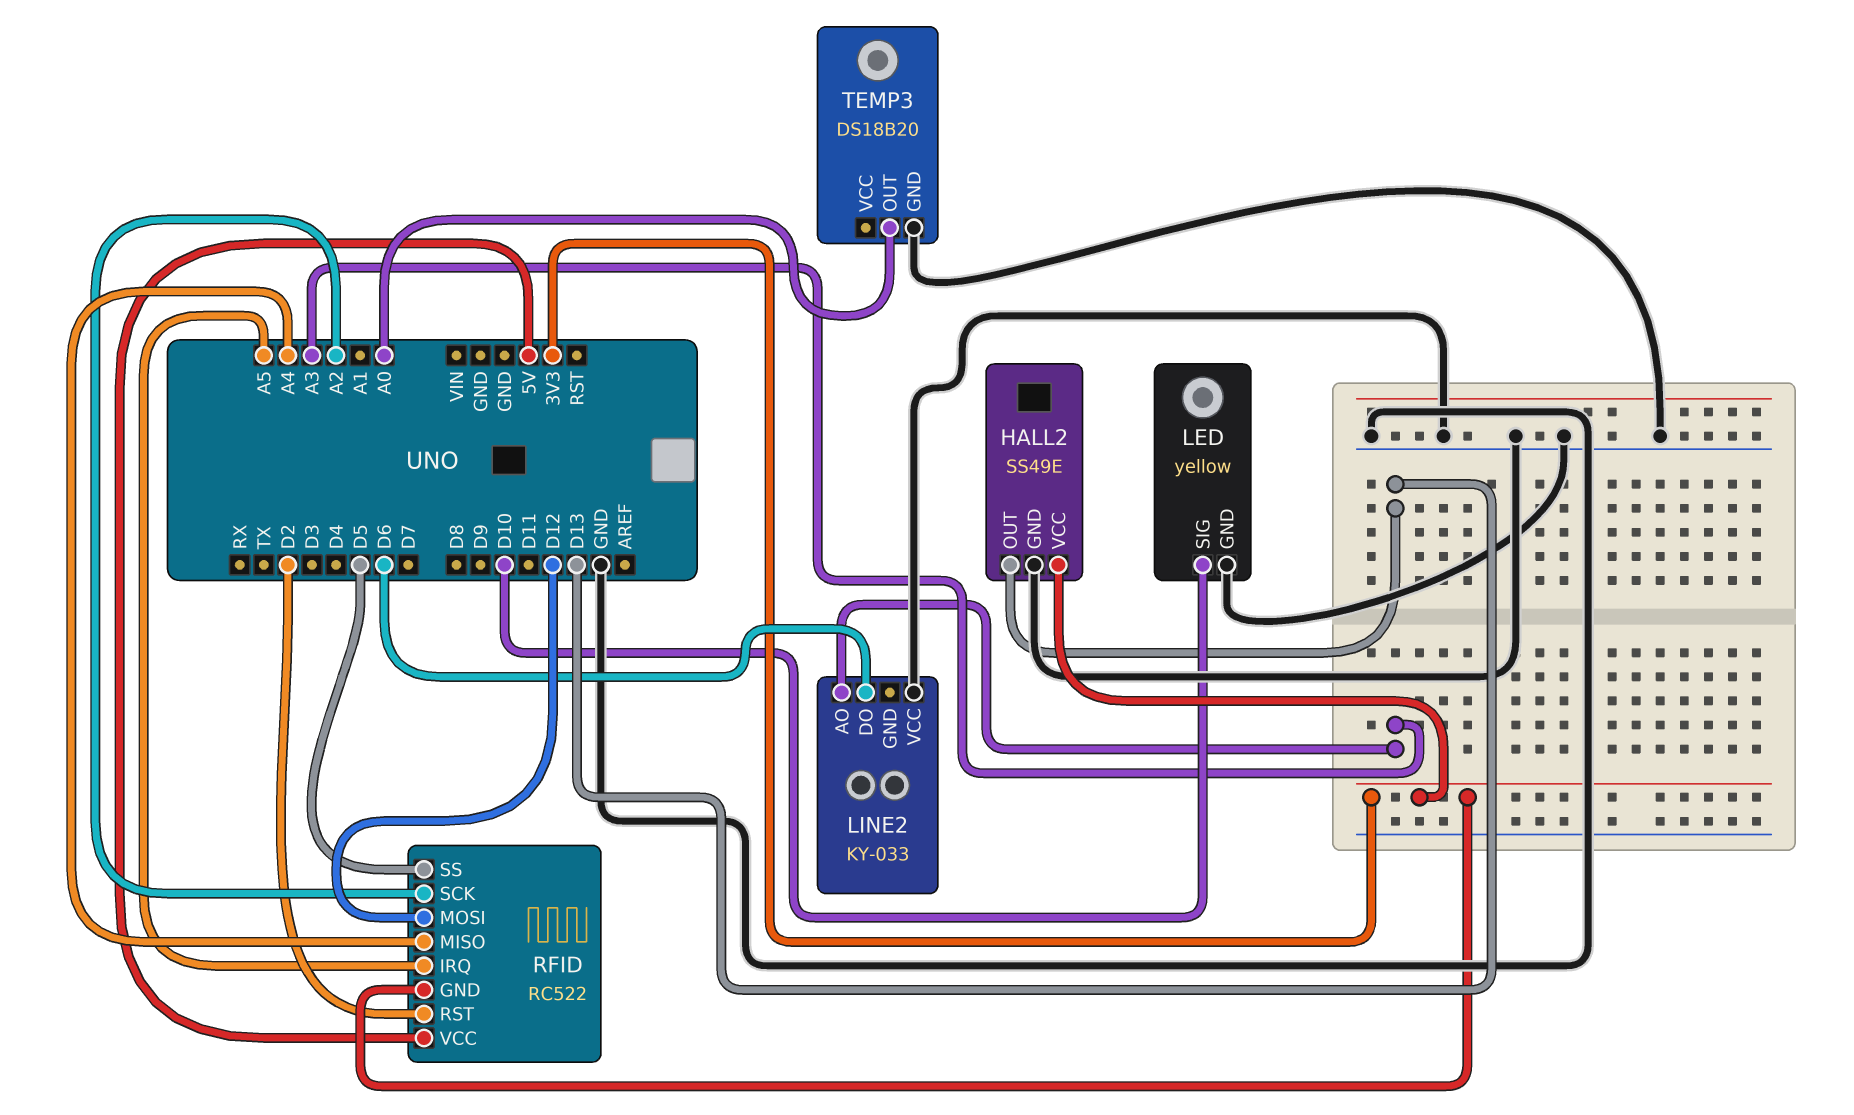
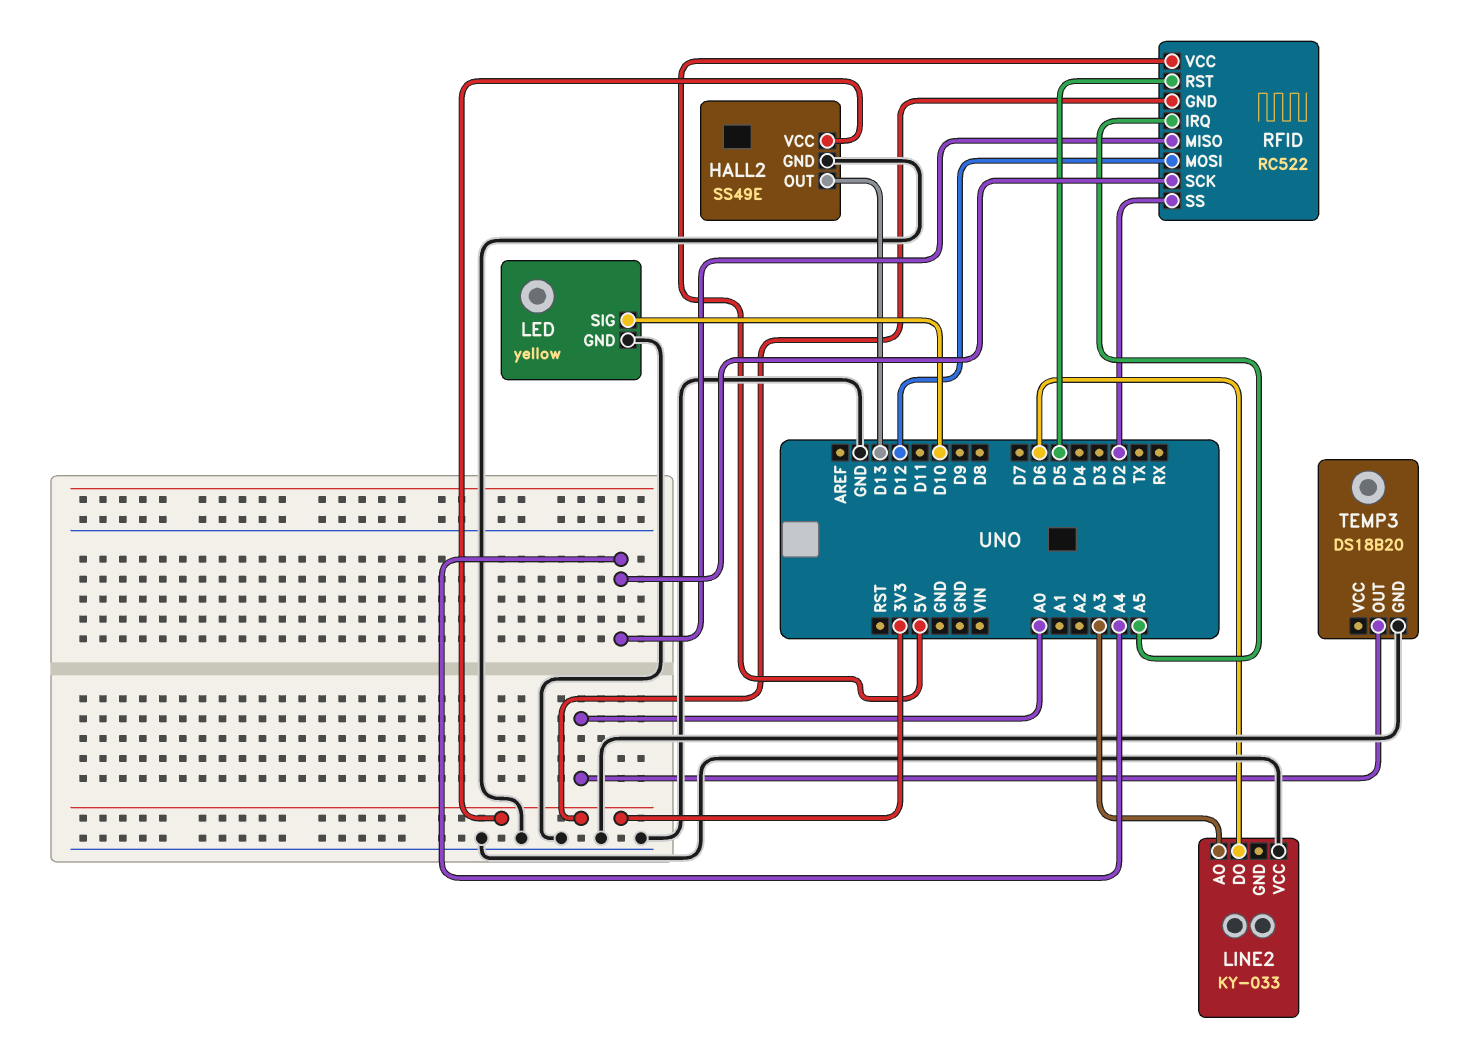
RFID pin RST: D2 -> D5
RFID pin SCK: A2 -> A4
RFID pin SS: D5 -> D2

